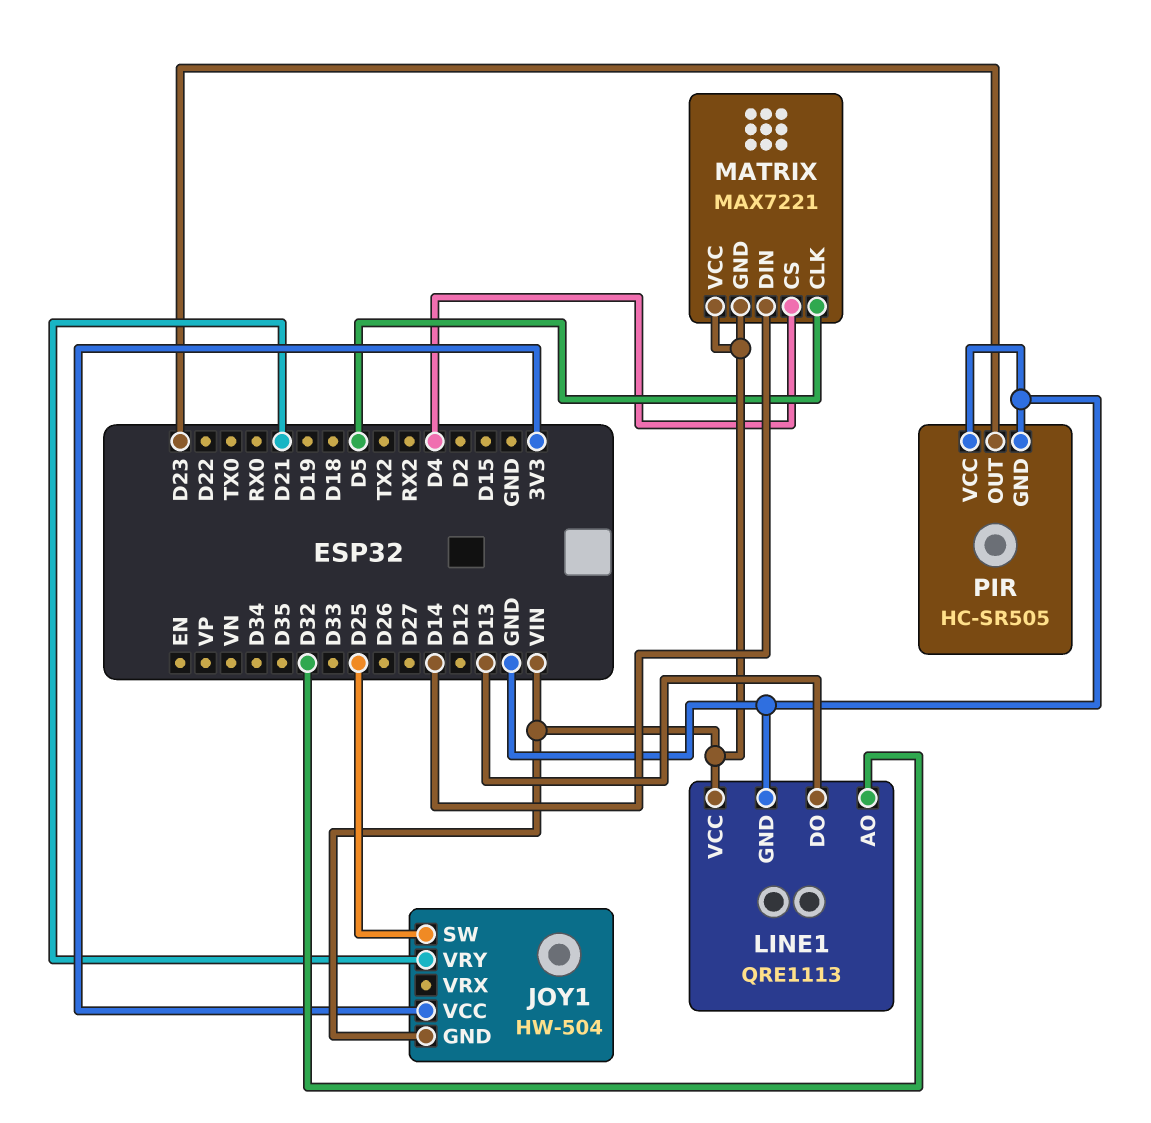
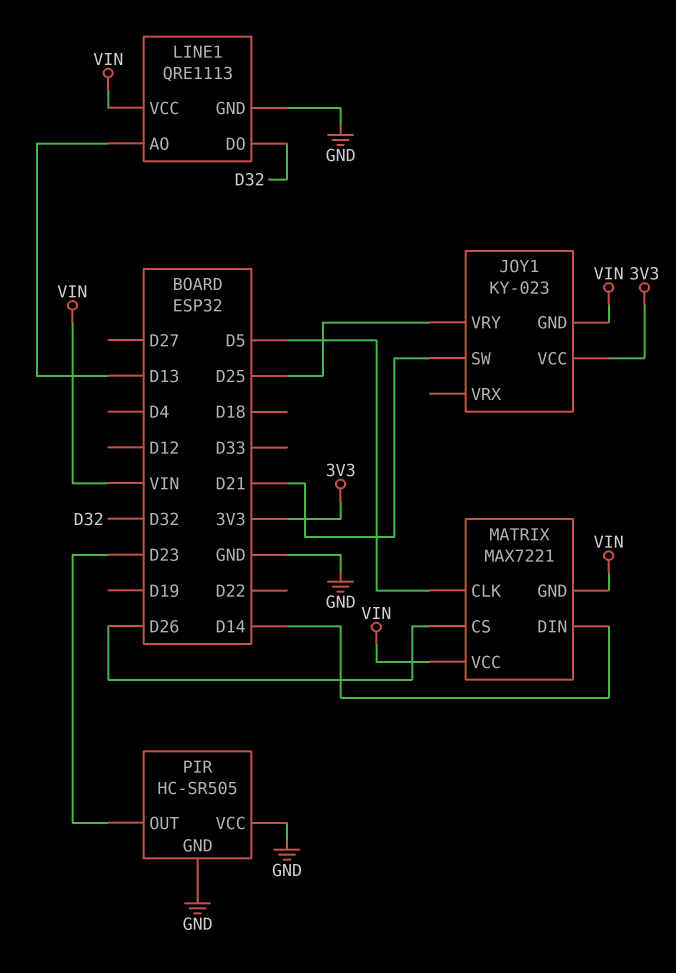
JOY1: HW-504 -> KY-023
JOY1 pin SW: D25 -> D21
JOY1 pin VRY: D21 -> D25
LINE1 pin AO: D32 -> D13
LINE1 pin DO: D13 -> D32
MATRIX pin CS: D4 -> D26

